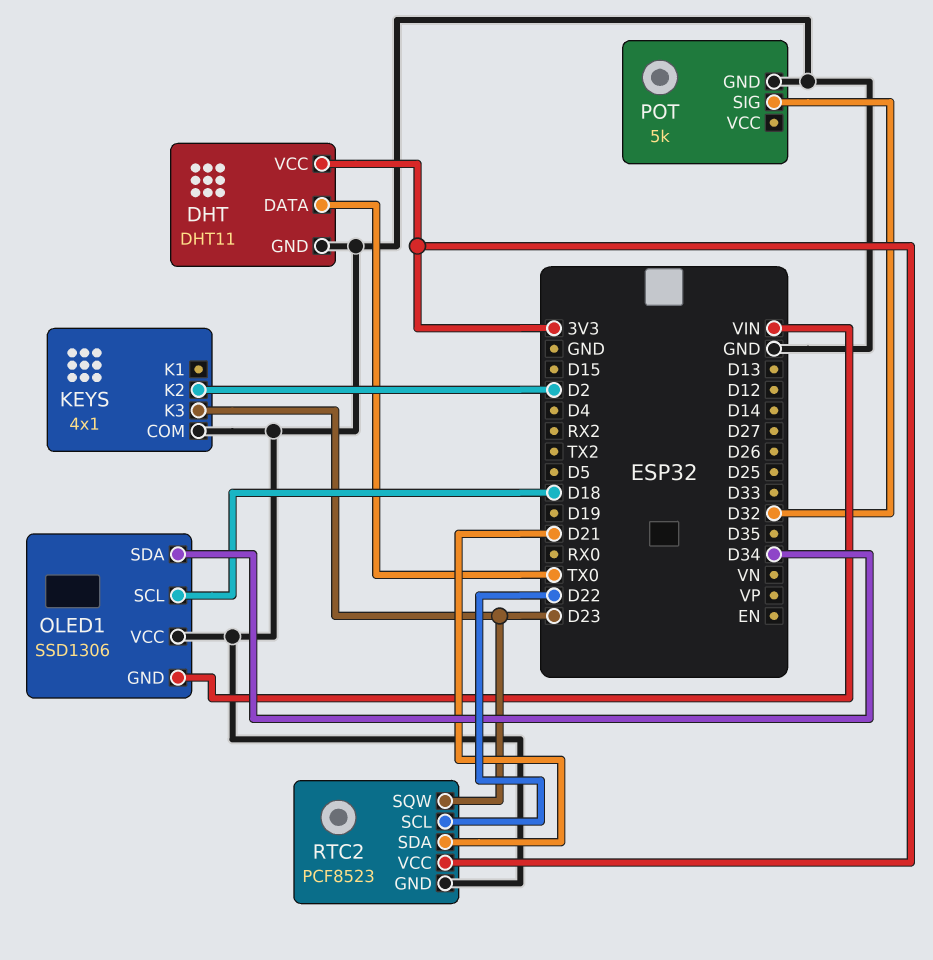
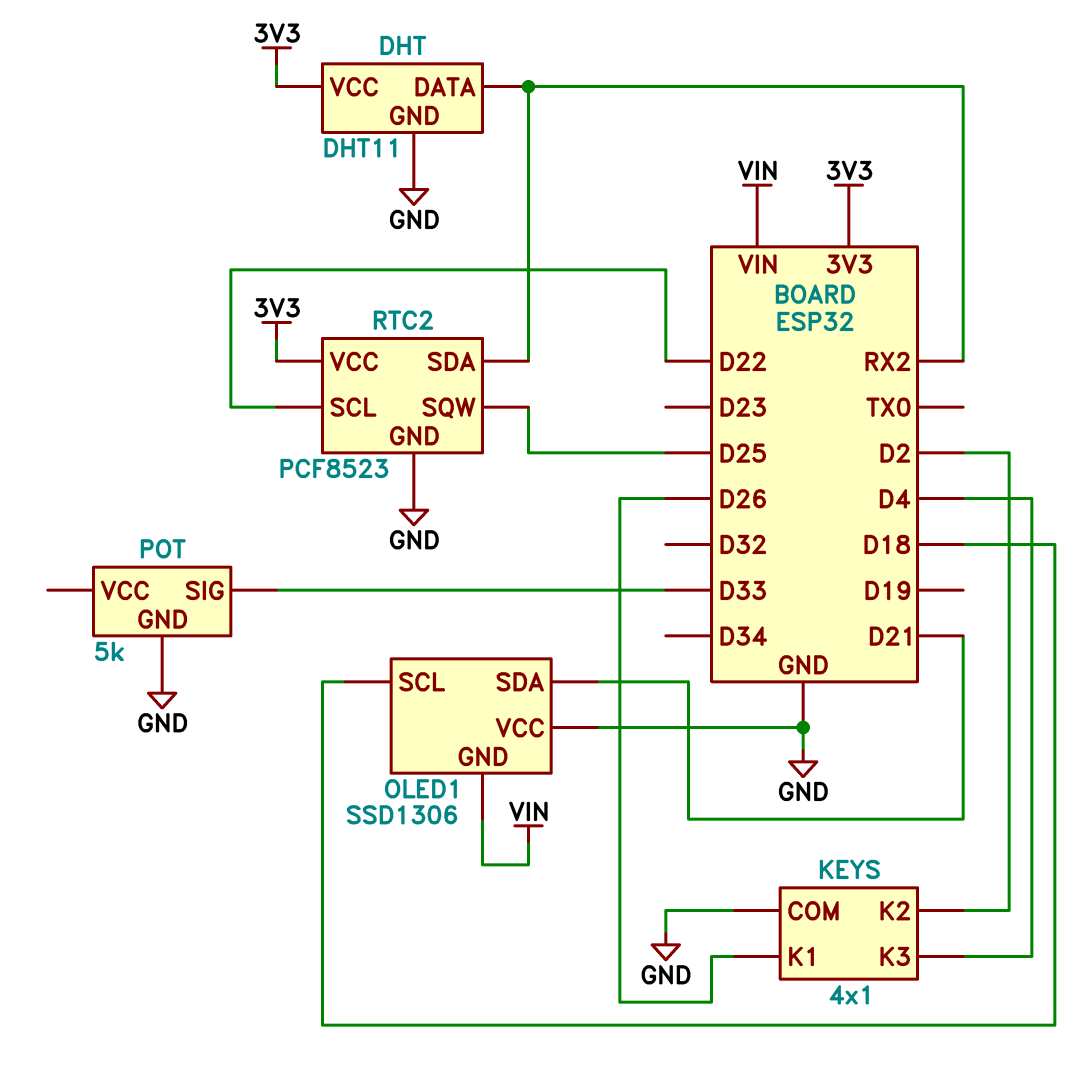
DHT pin DATA: TX0 -> RX2
KEYS pin K1: none -> D26
KEYS pin K3: D23 -> D4
OLED1 pin SDA: D34 -> D21
POT pin SIG: D32 -> D33
RTC2 pin SDA: D21 -> RX2
RTC2 pin SQW: D23 -> D25

